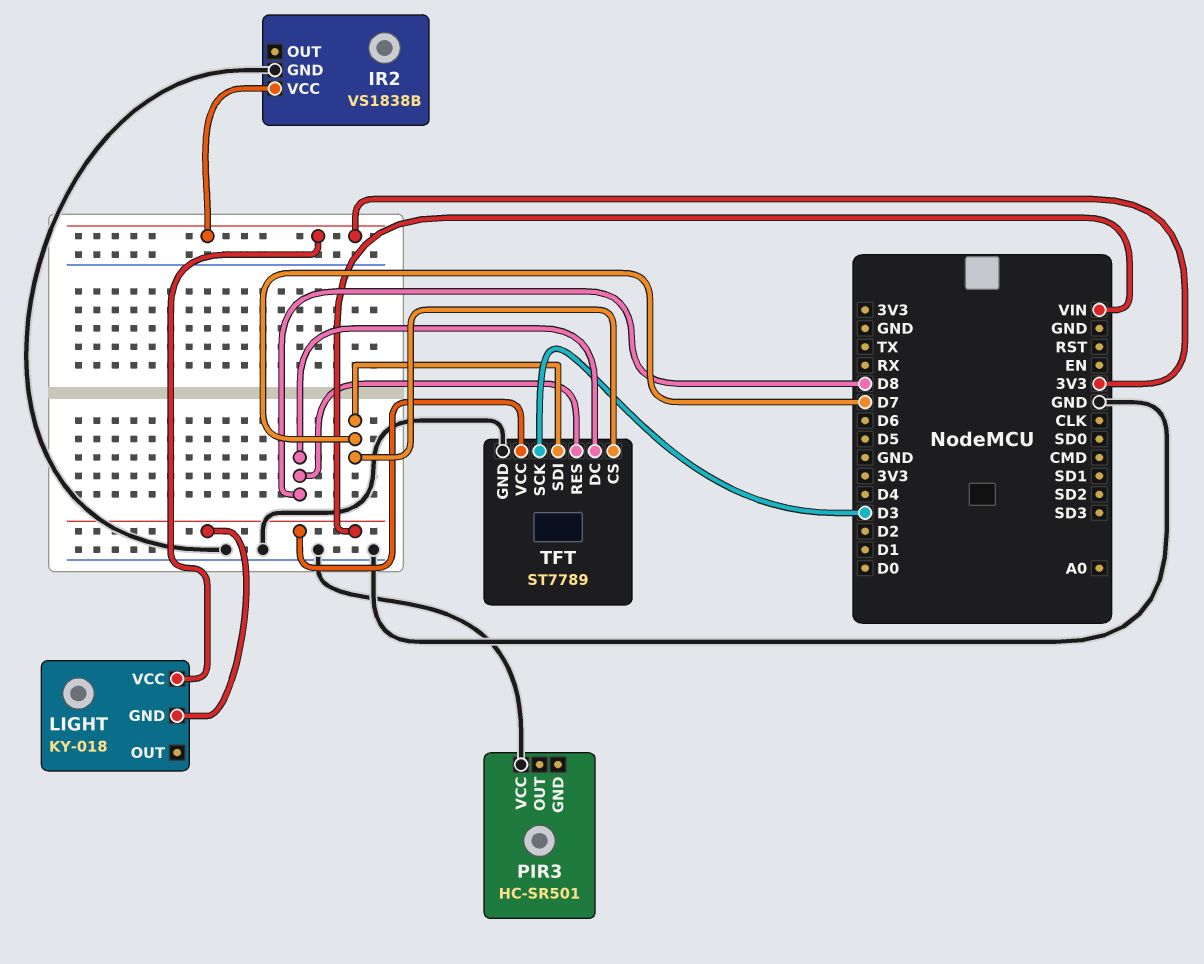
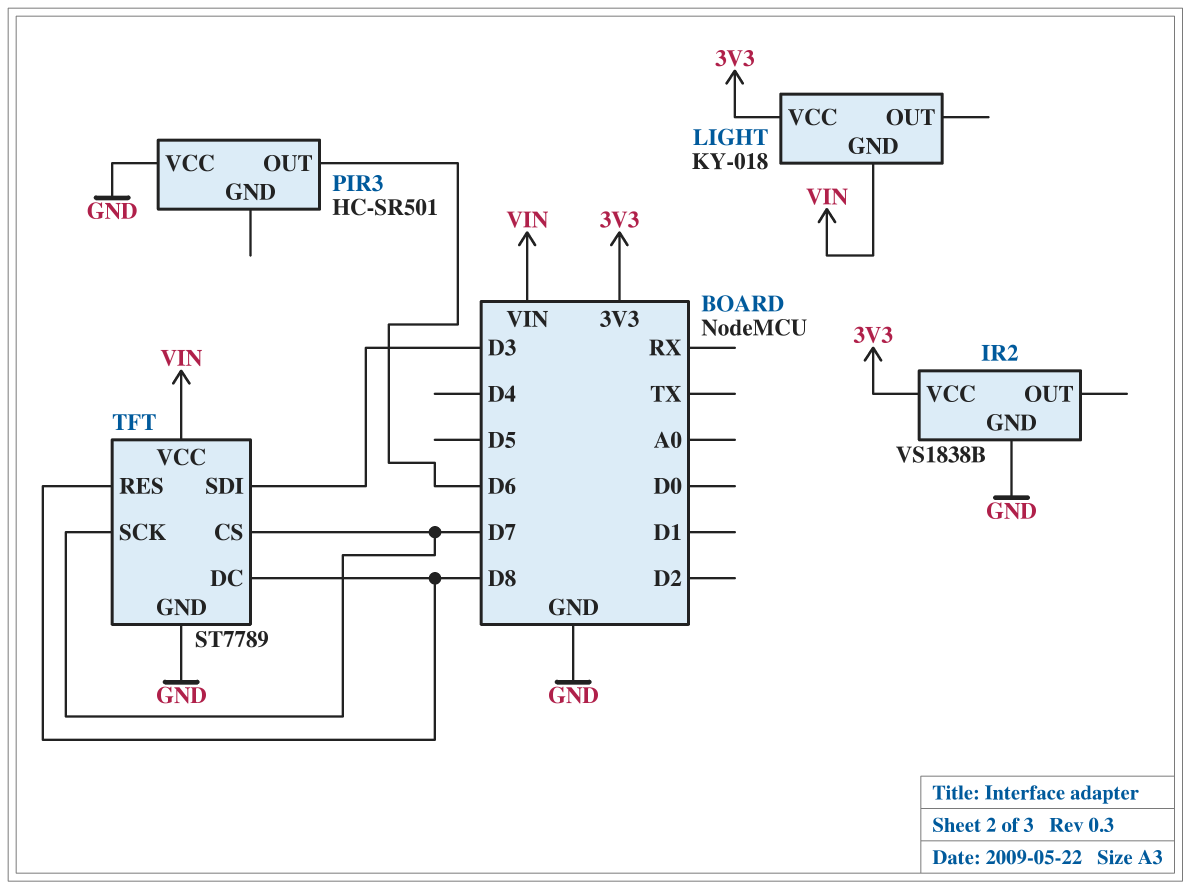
PIR3 pin OUT: none -> D6
TFT pin SCK: D3 -> D7
TFT pin SDI: D7 -> D3

